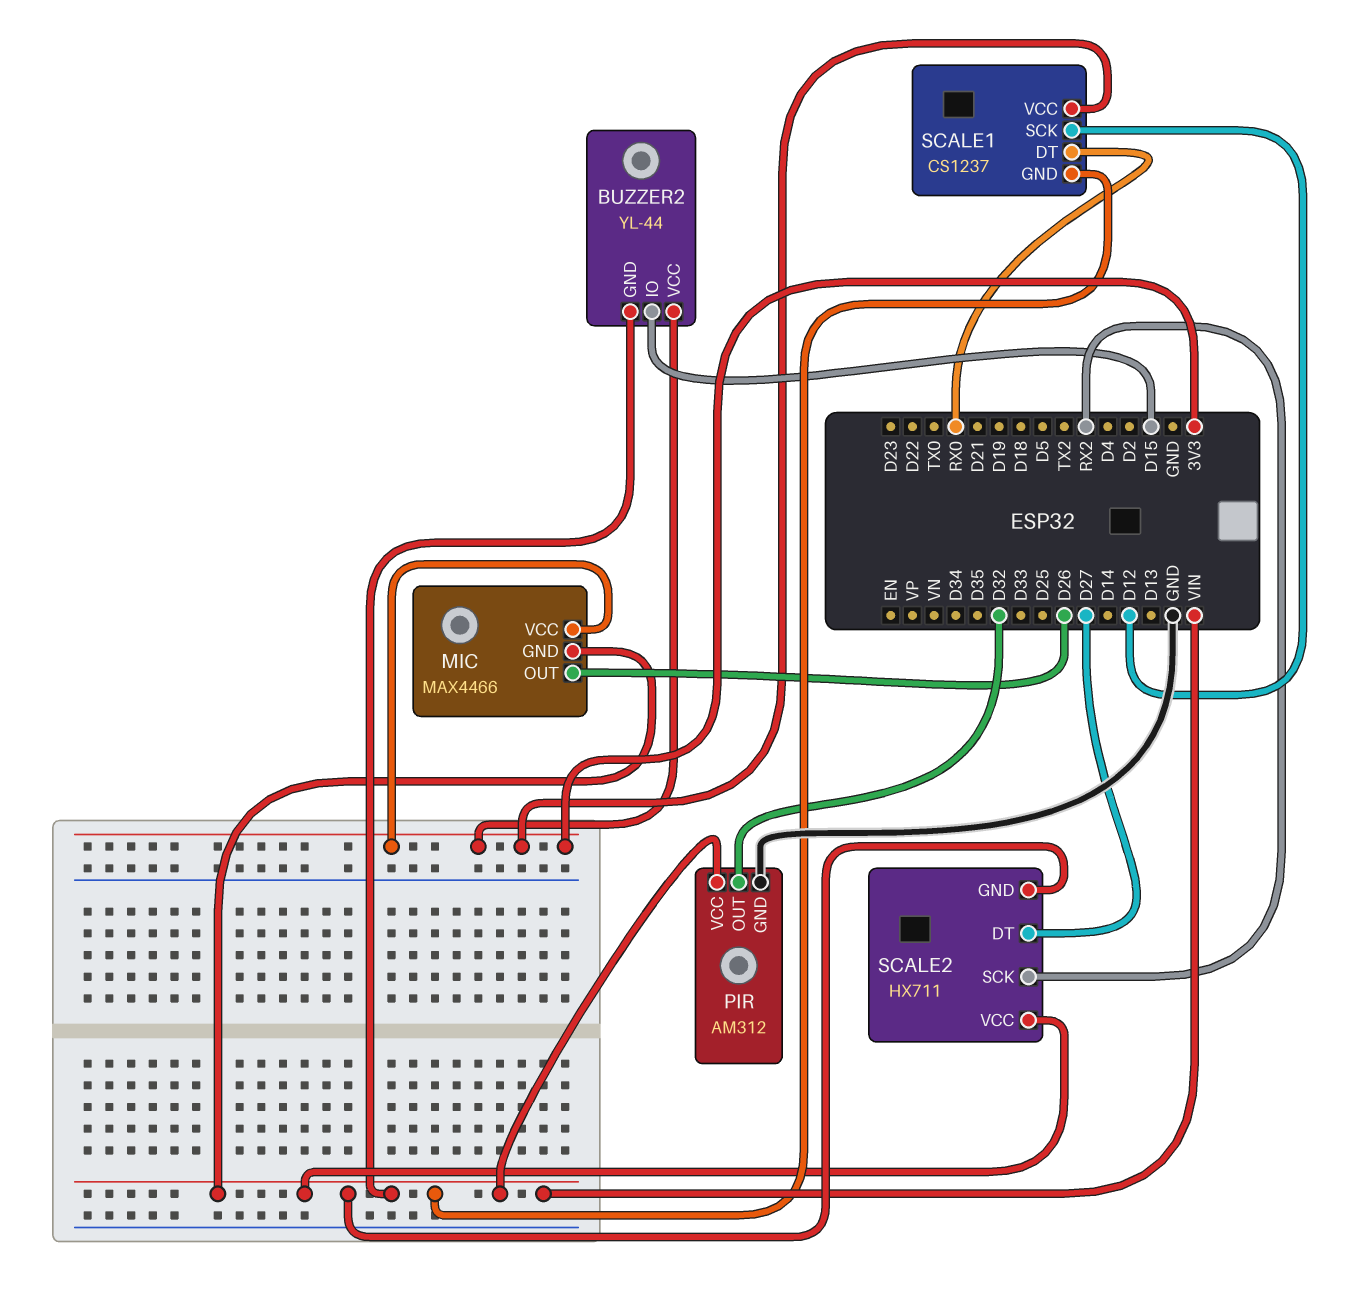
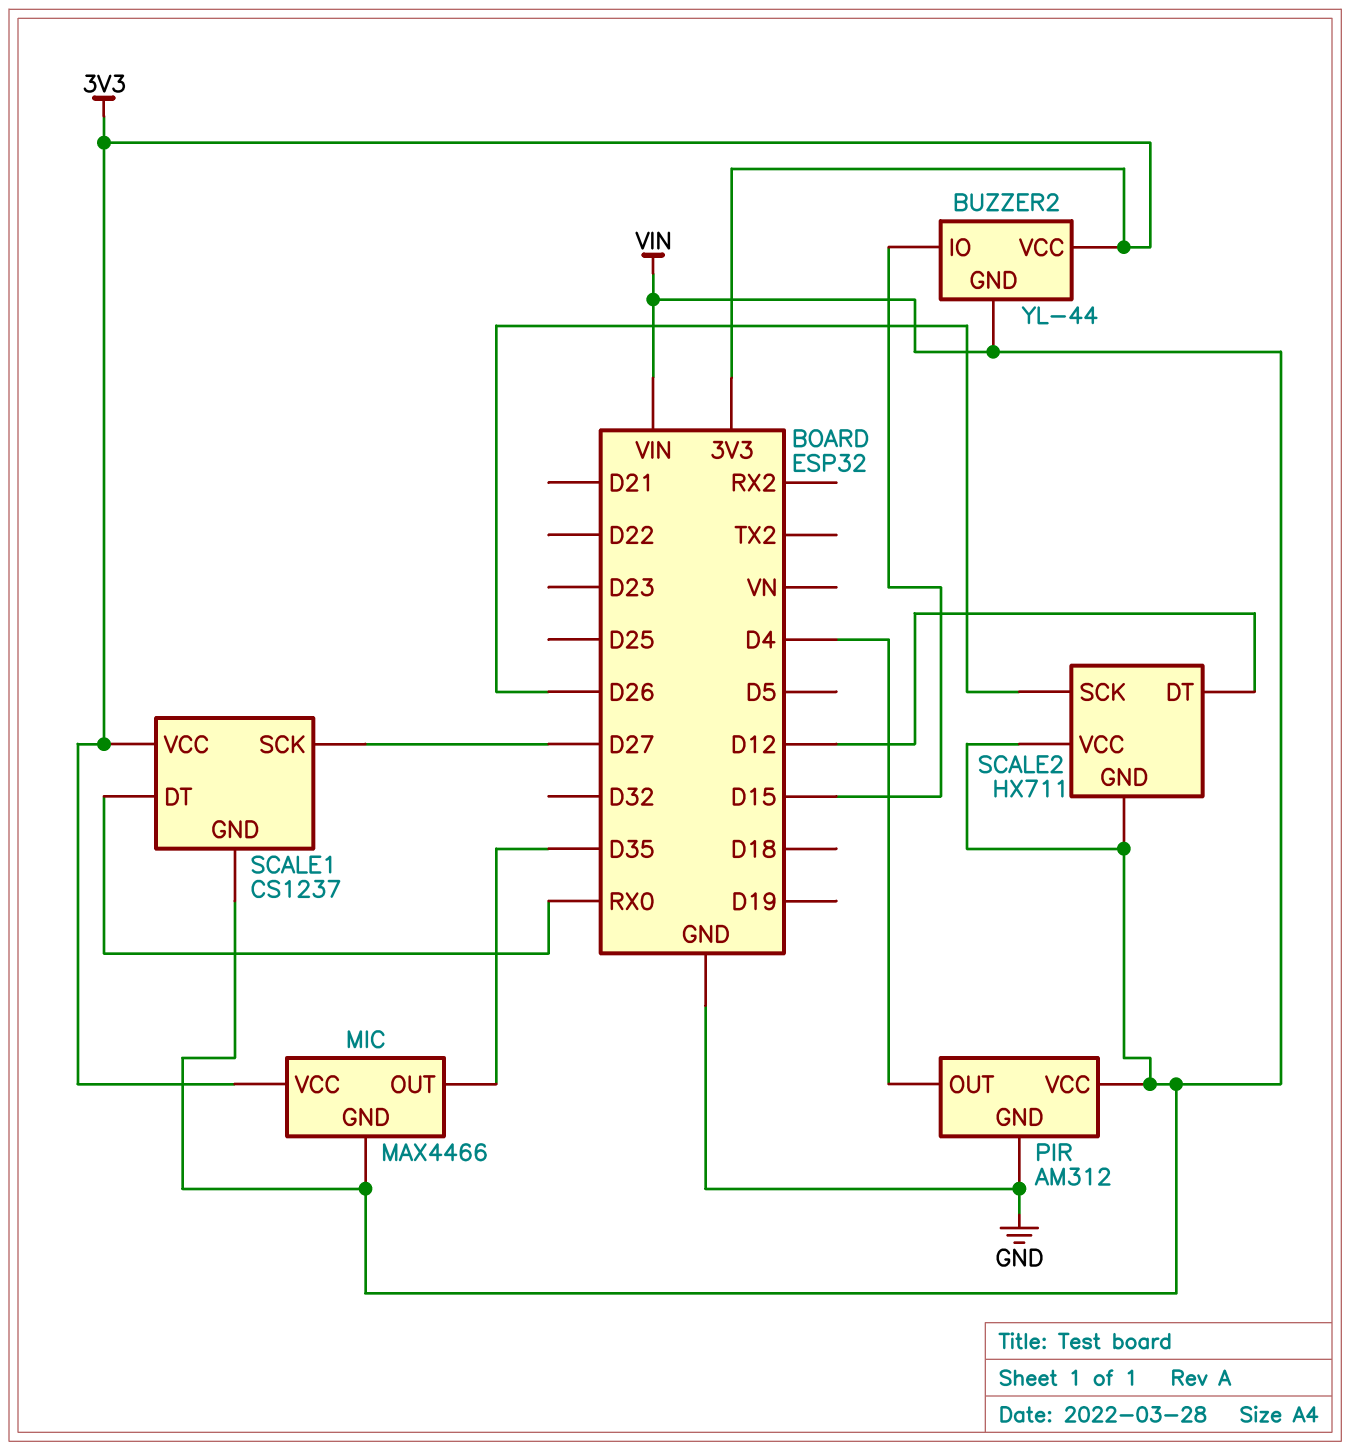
MIC pin OUT: D26 -> D35
PIR pin OUT: D32 -> D4
SCALE1 pin SCK: D12 -> D27
SCALE2 pin DT: D27 -> D12
SCALE2 pin SCK: RX2 -> D26

